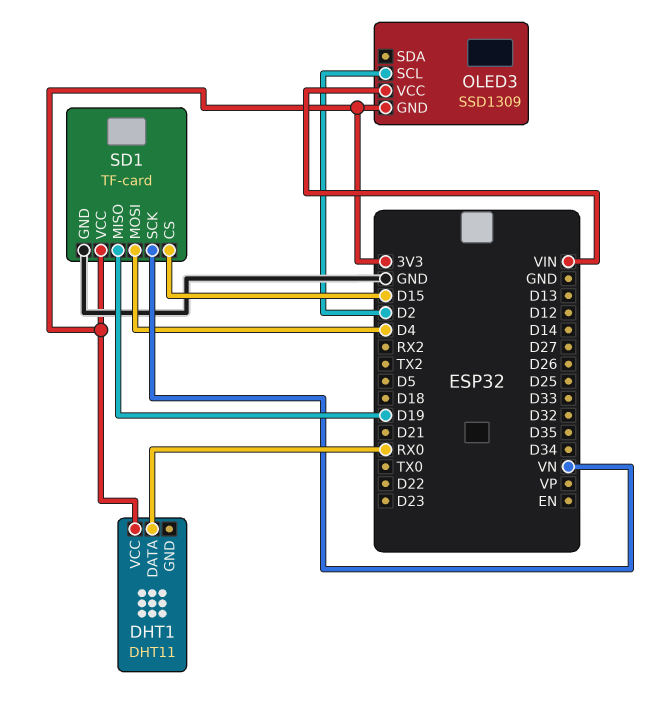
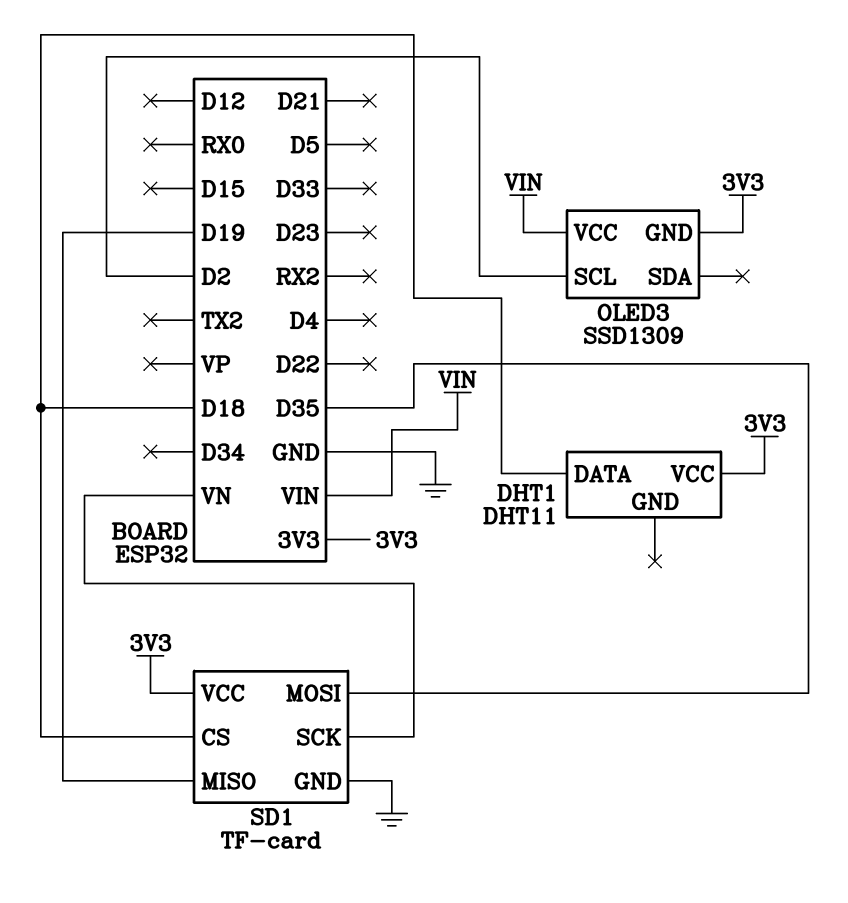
DHT1 pin DATA: RX0 -> D18
SD1 pin CS: D15 -> D18
SD1 pin MOSI: D4 -> D35

